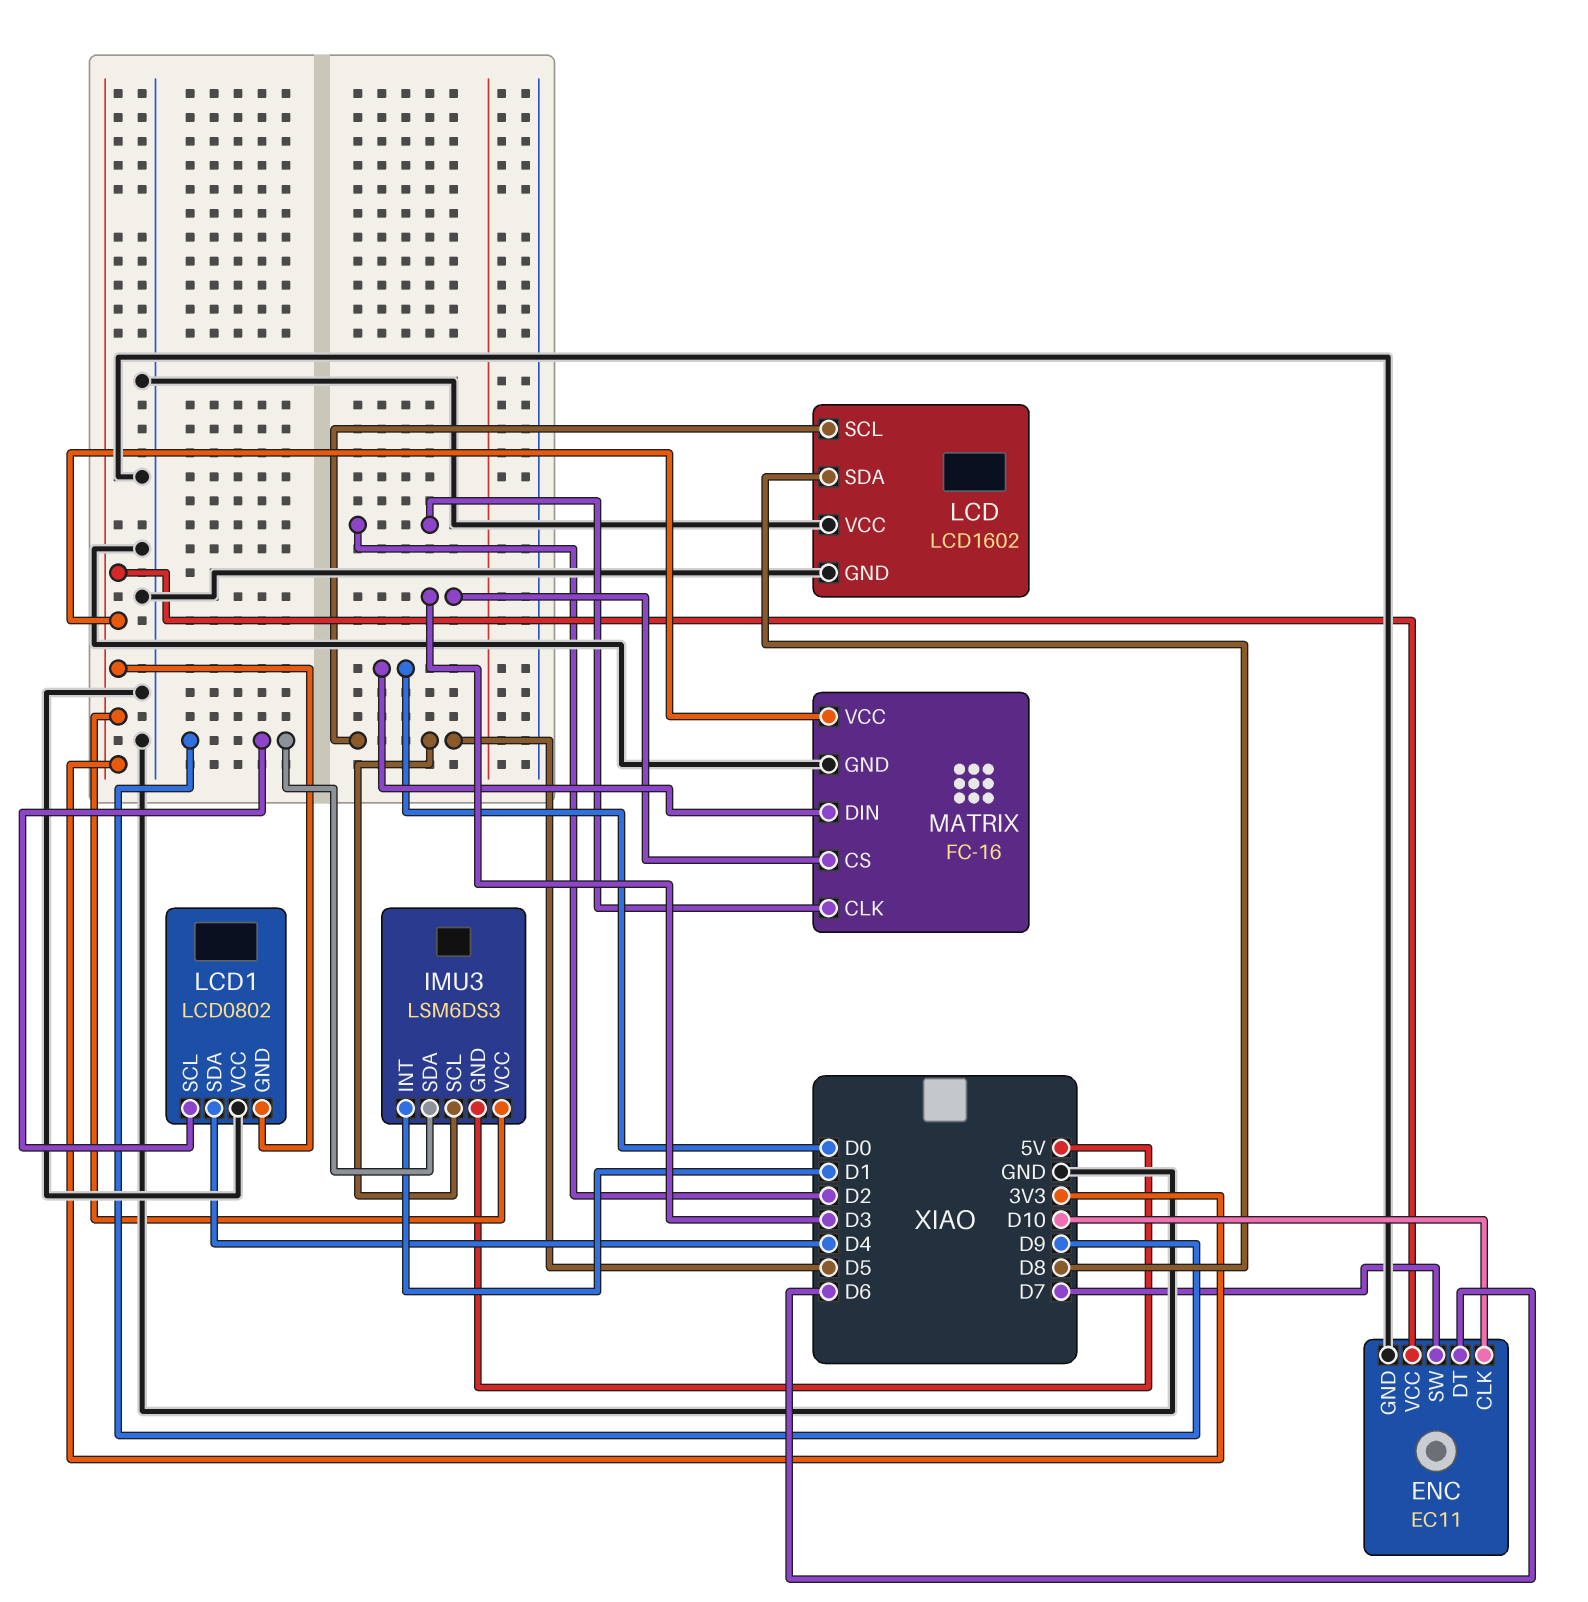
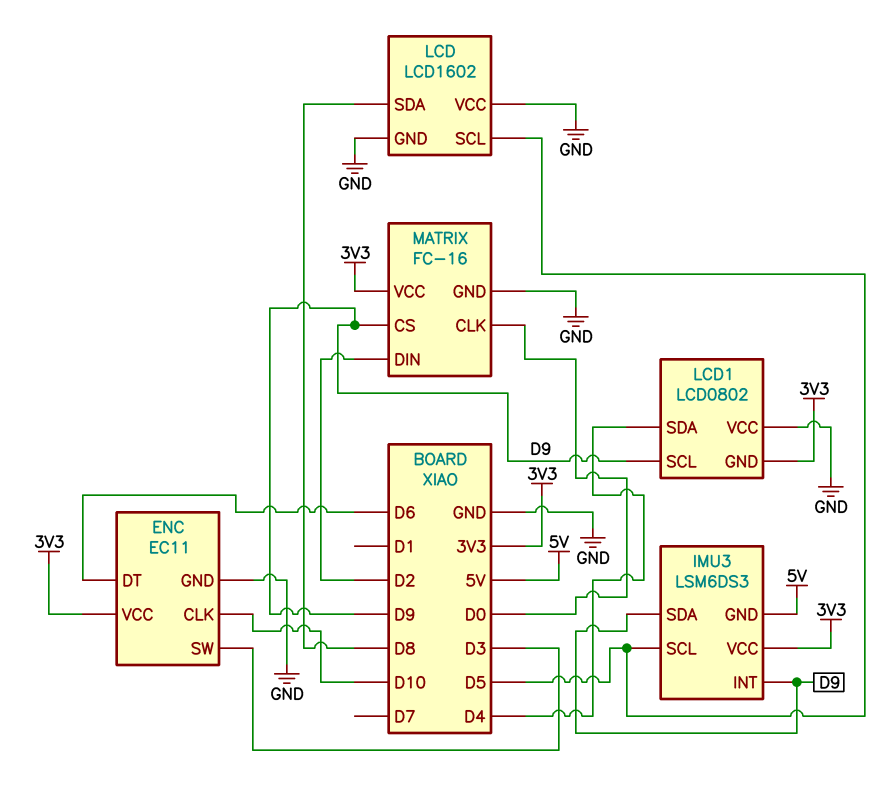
ENC pin SW: D7 -> D3
IMU3 pin INT: D1 -> D9
MATRIX pin CLK: D2 -> D0
MATRIX pin CS: D3 -> D9
MATRIX pin DIN: D0 -> D2

